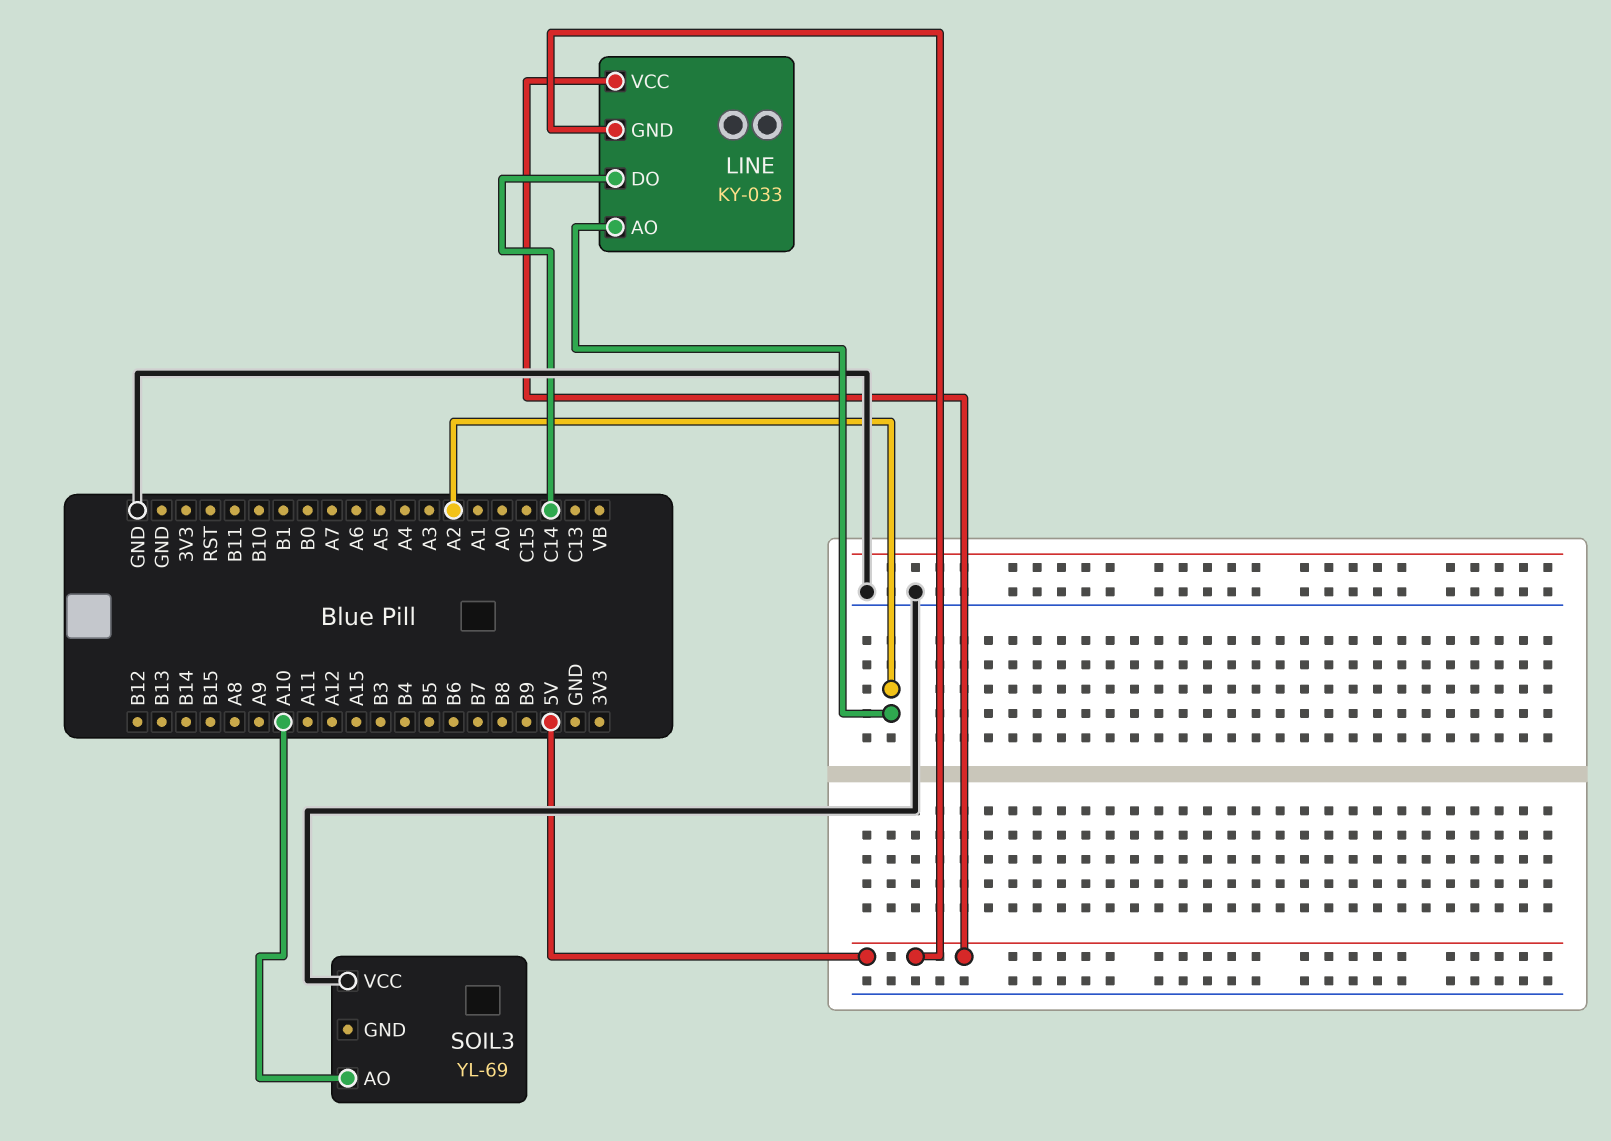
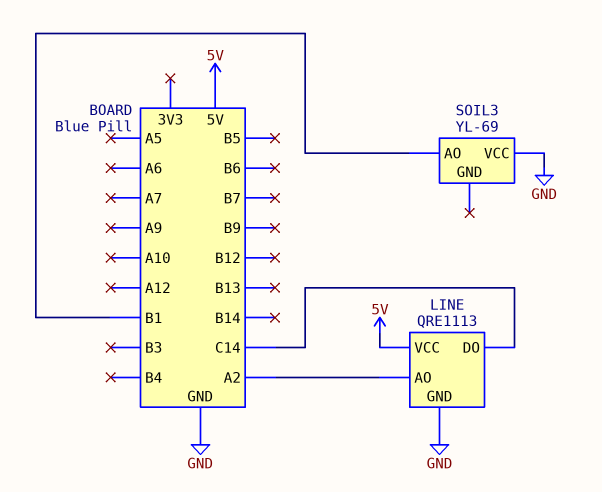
LINE: KY-033 -> QRE1113
LINE pin GND: 5V -> GND
SOIL3 pin AO: A10 -> B1

